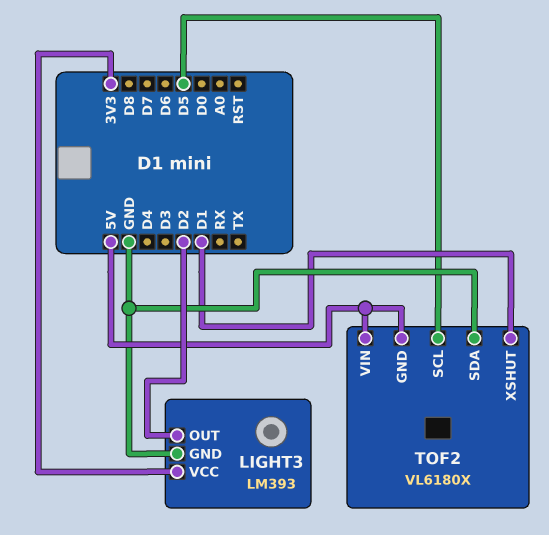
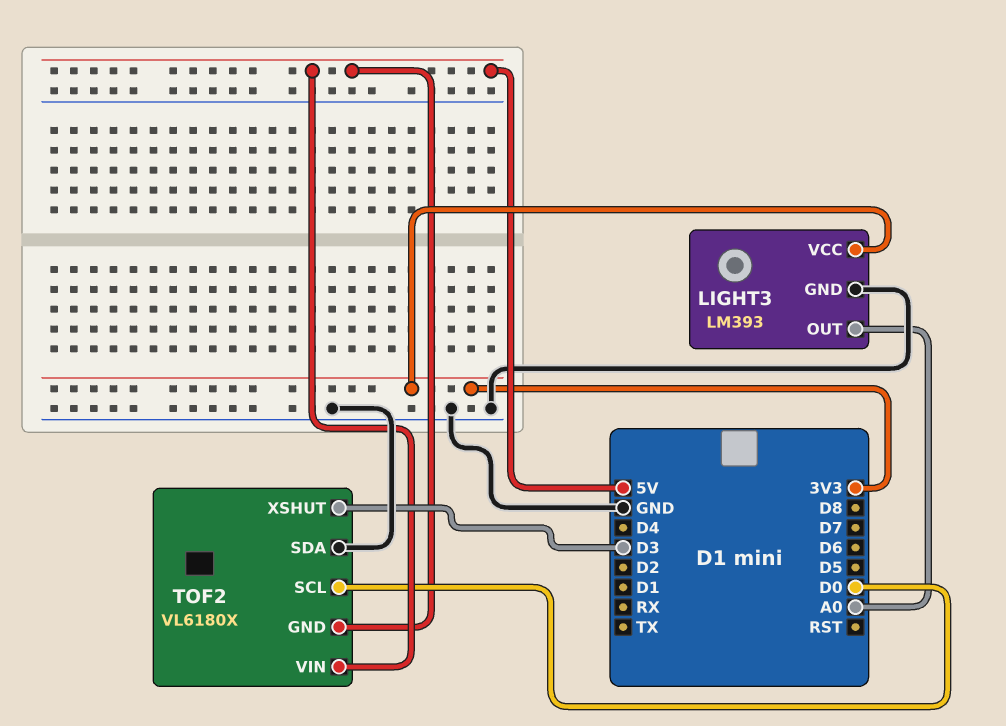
LIGHT3 pin OUT: D2 -> A0
TOF2 pin SCL: D5 -> D0
TOF2 pin XSHUT: D1 -> D3

